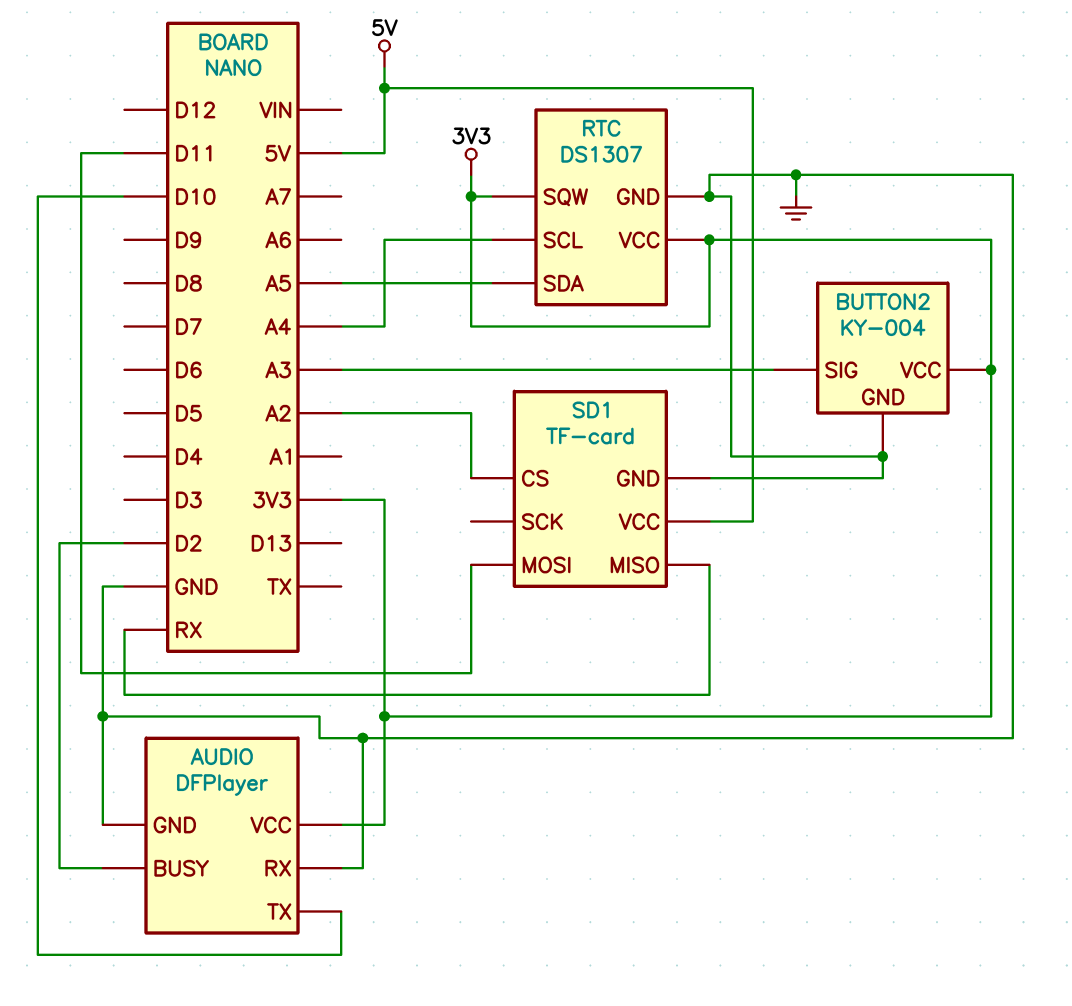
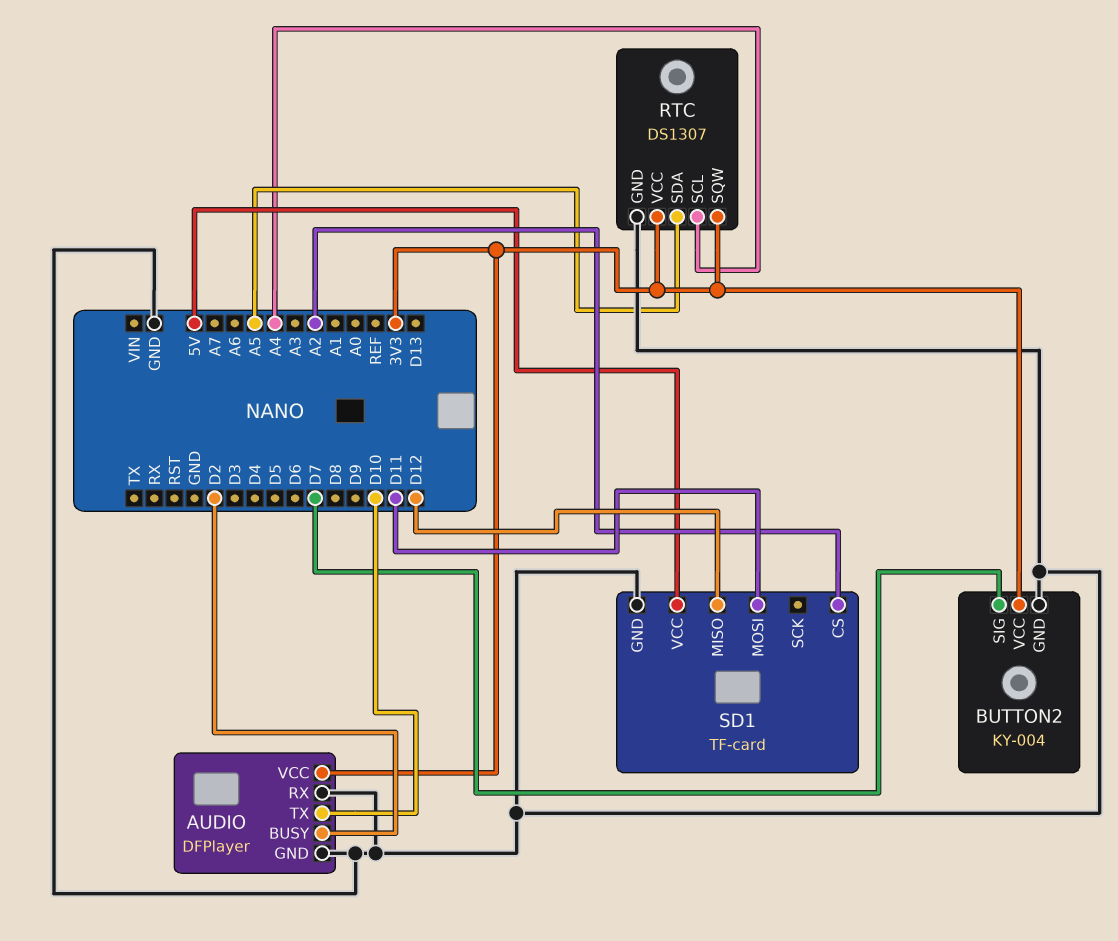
BUTTON2 pin SIG: A3 -> D7
SD1 pin MISO: RX -> D12

